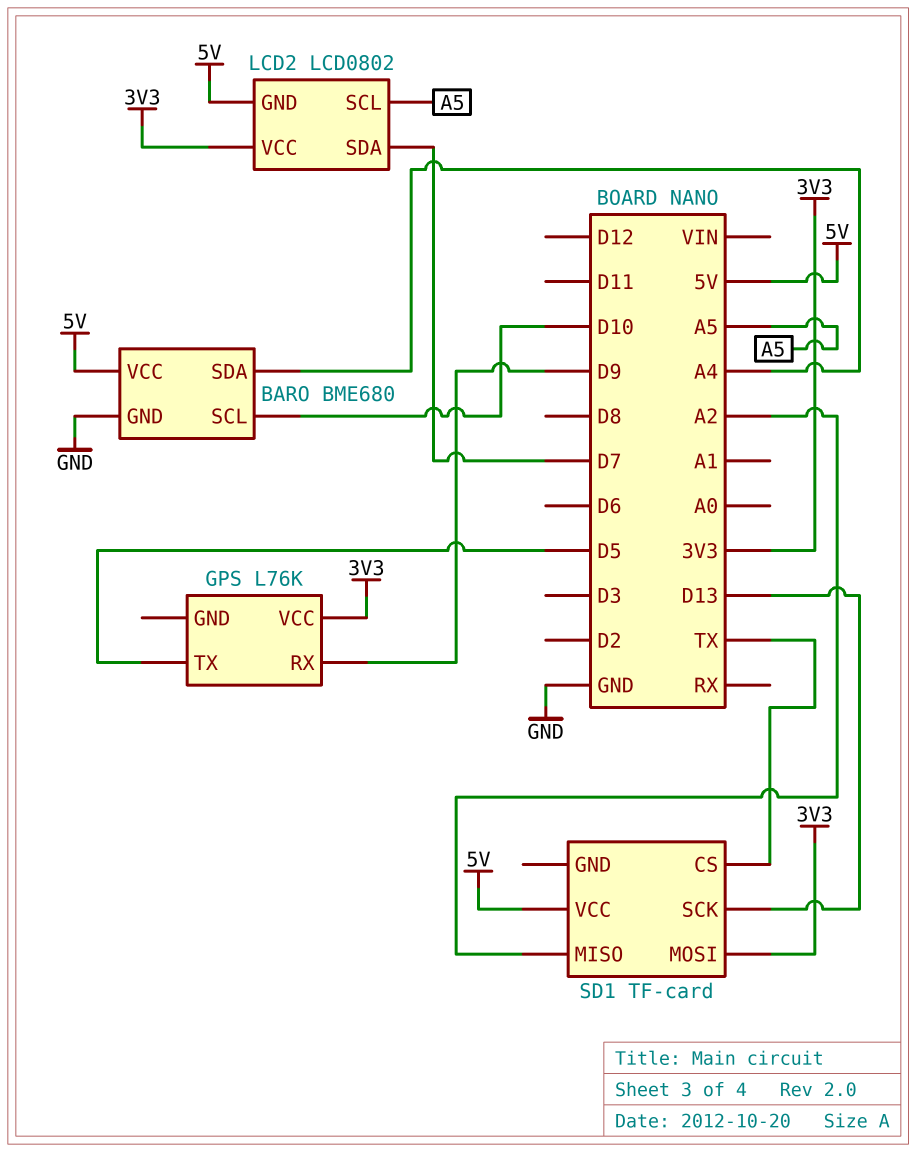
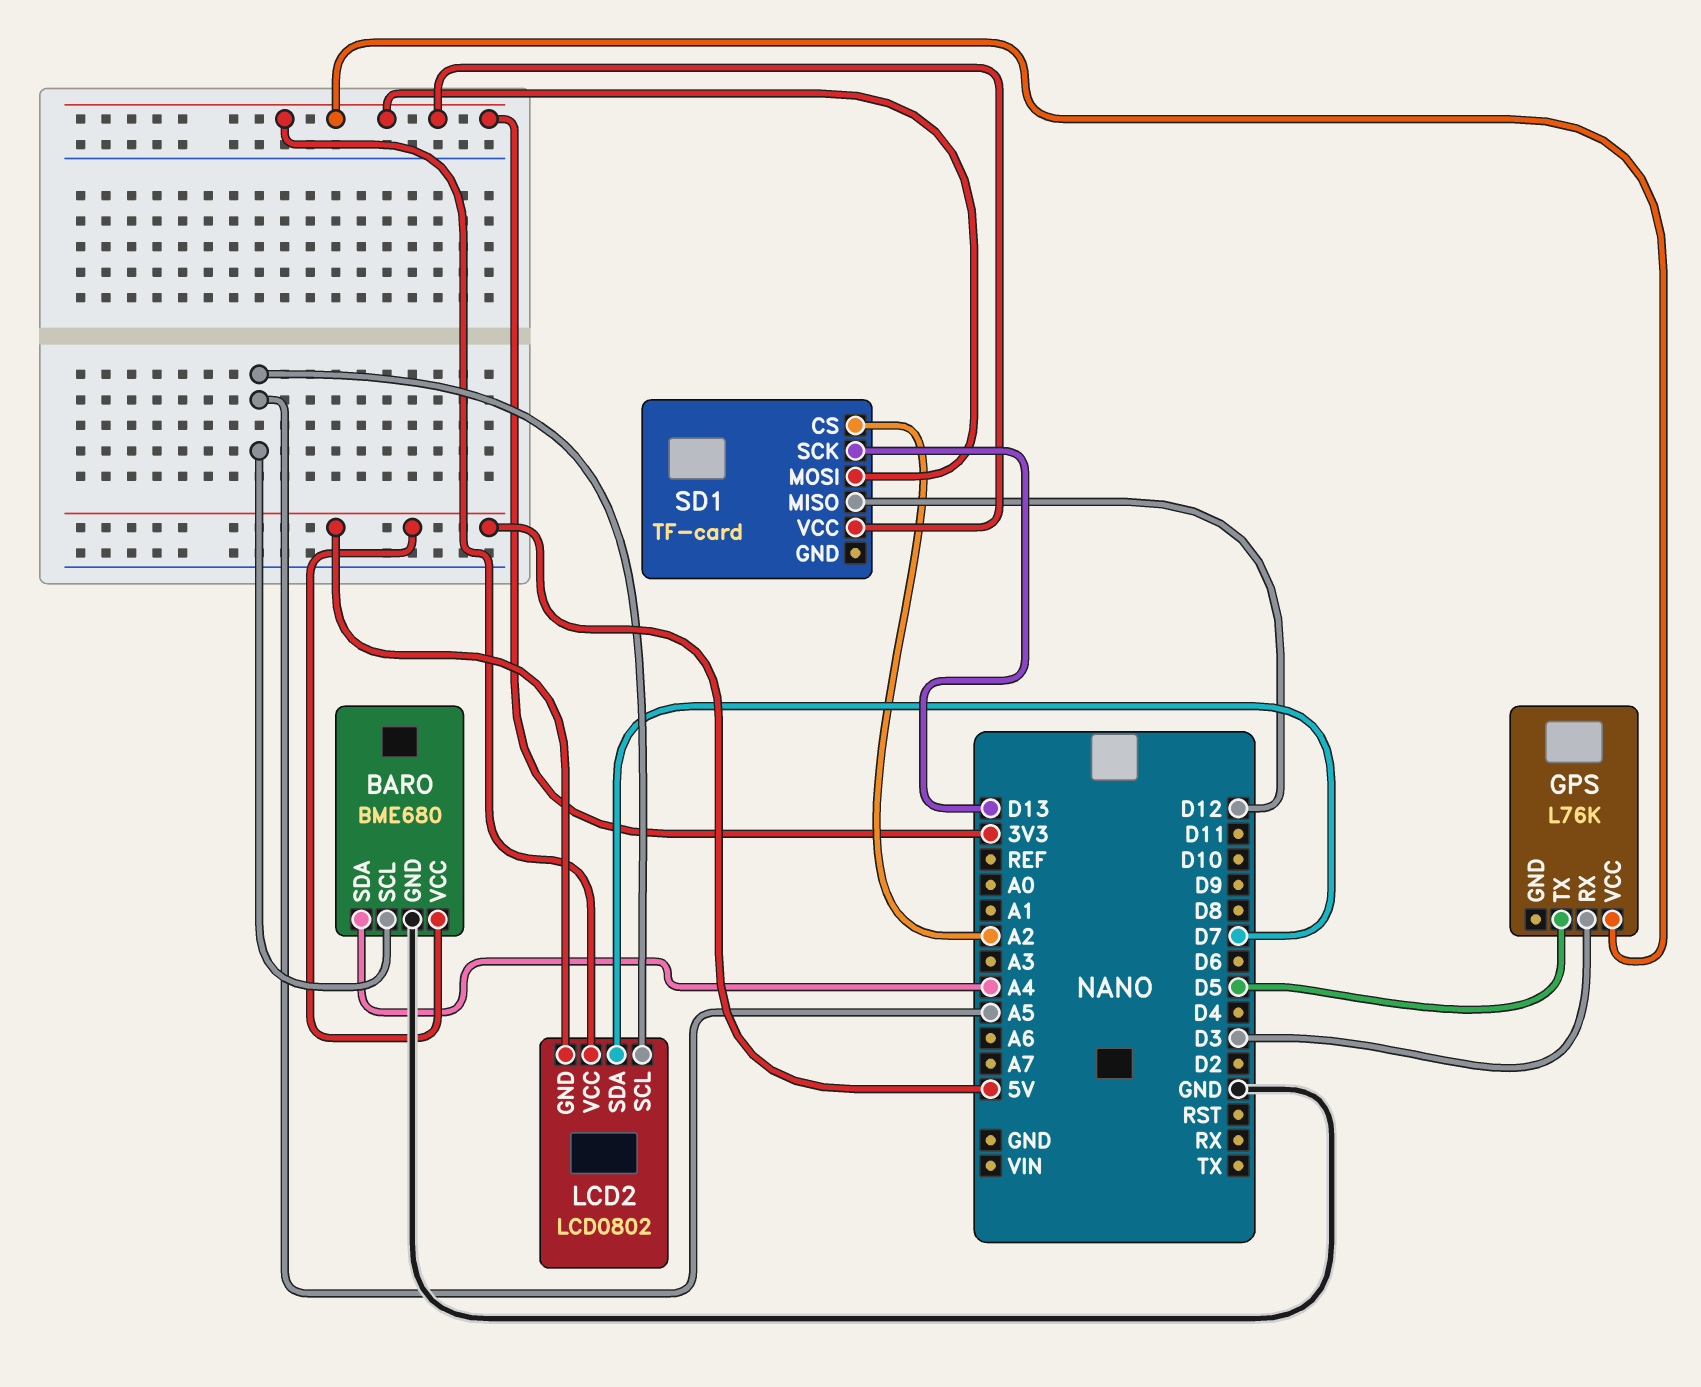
BARO pin SCL: D10 -> A5
GPS pin RX: D9 -> D3
SD1 pin CS: TX -> A2
SD1 pin MISO: A2 -> D12
SD1 pin VCC: 5V -> 3V3

